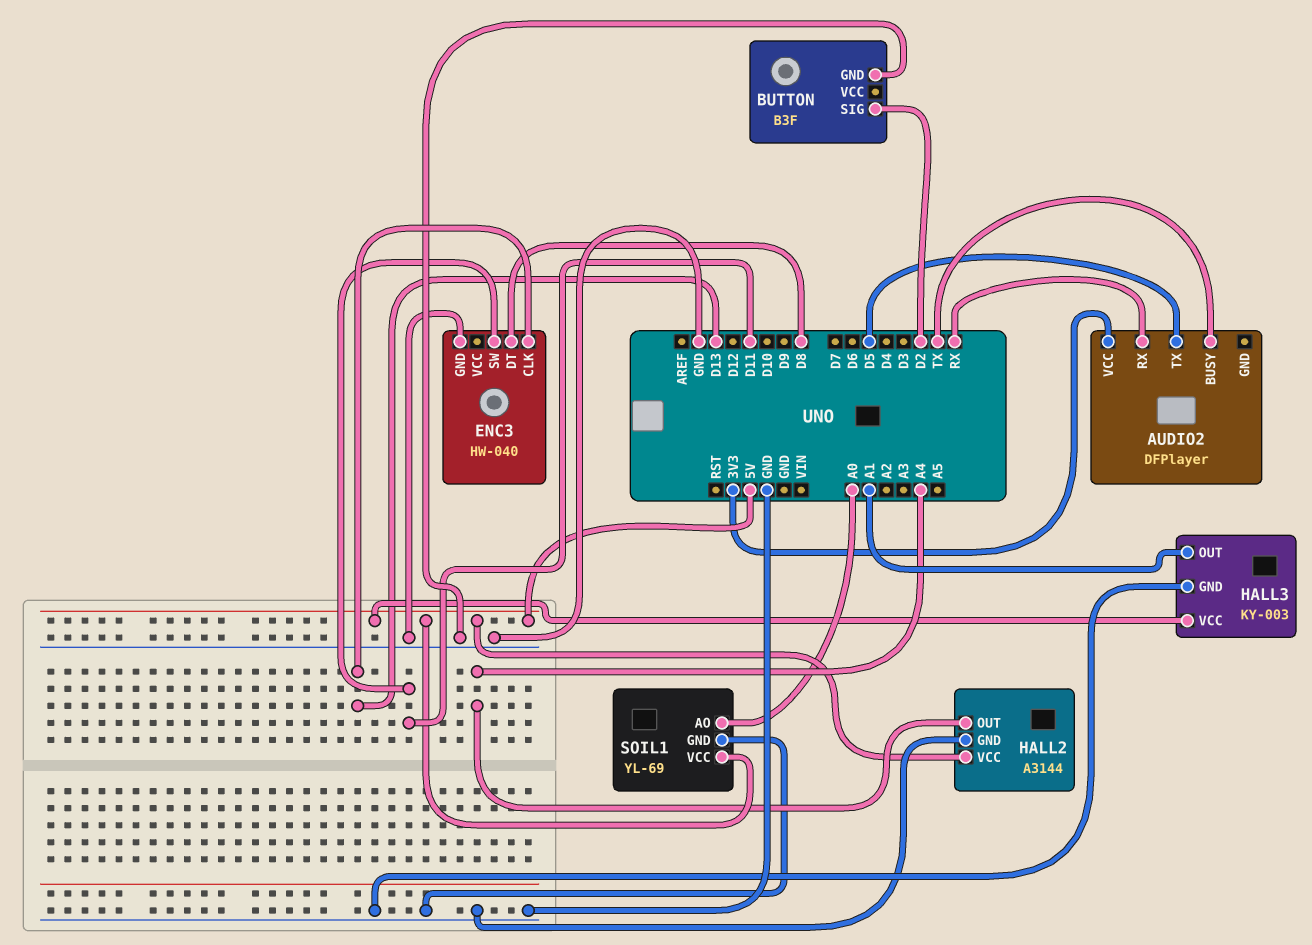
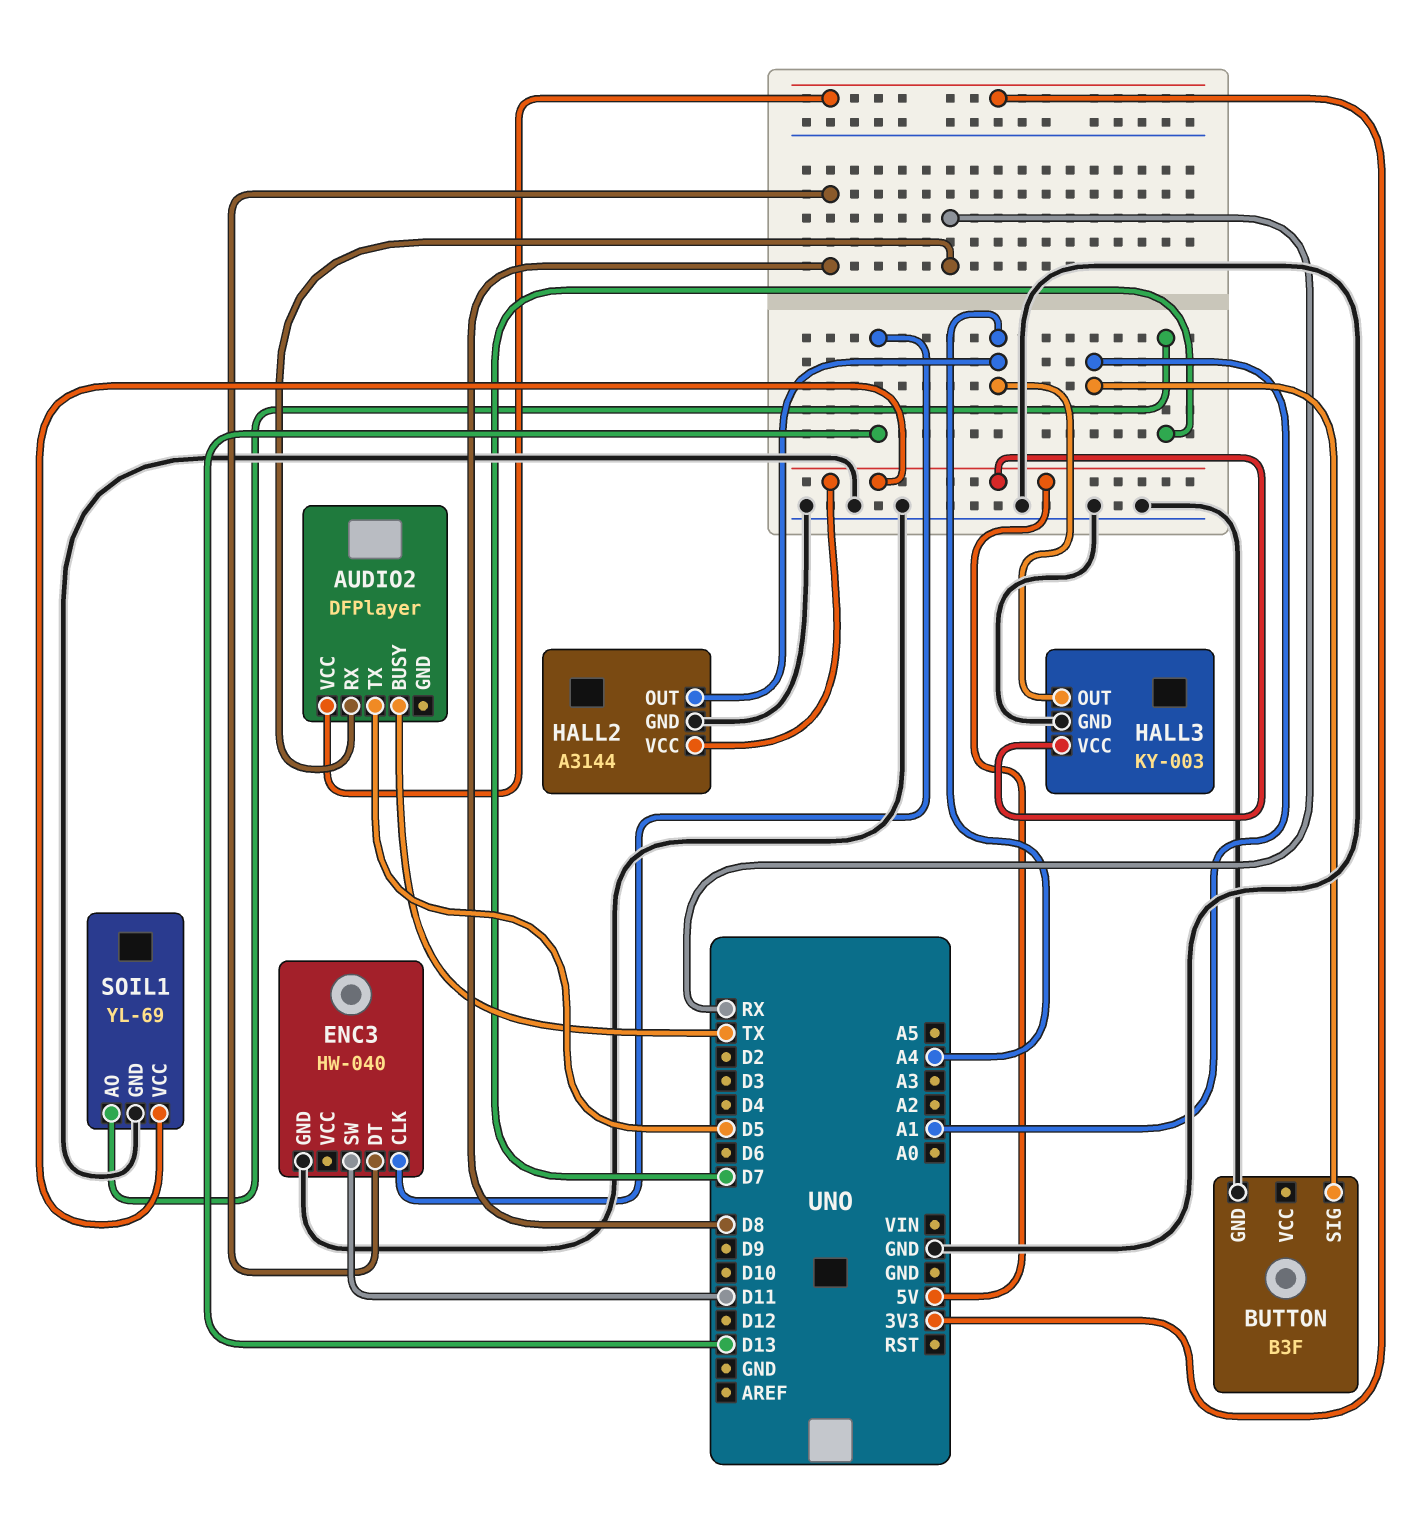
BUTTON pin SIG: D2 -> A1
HALL3 pin OUT: A1 -> A4
SOIL1 pin AO: A0 -> D7

